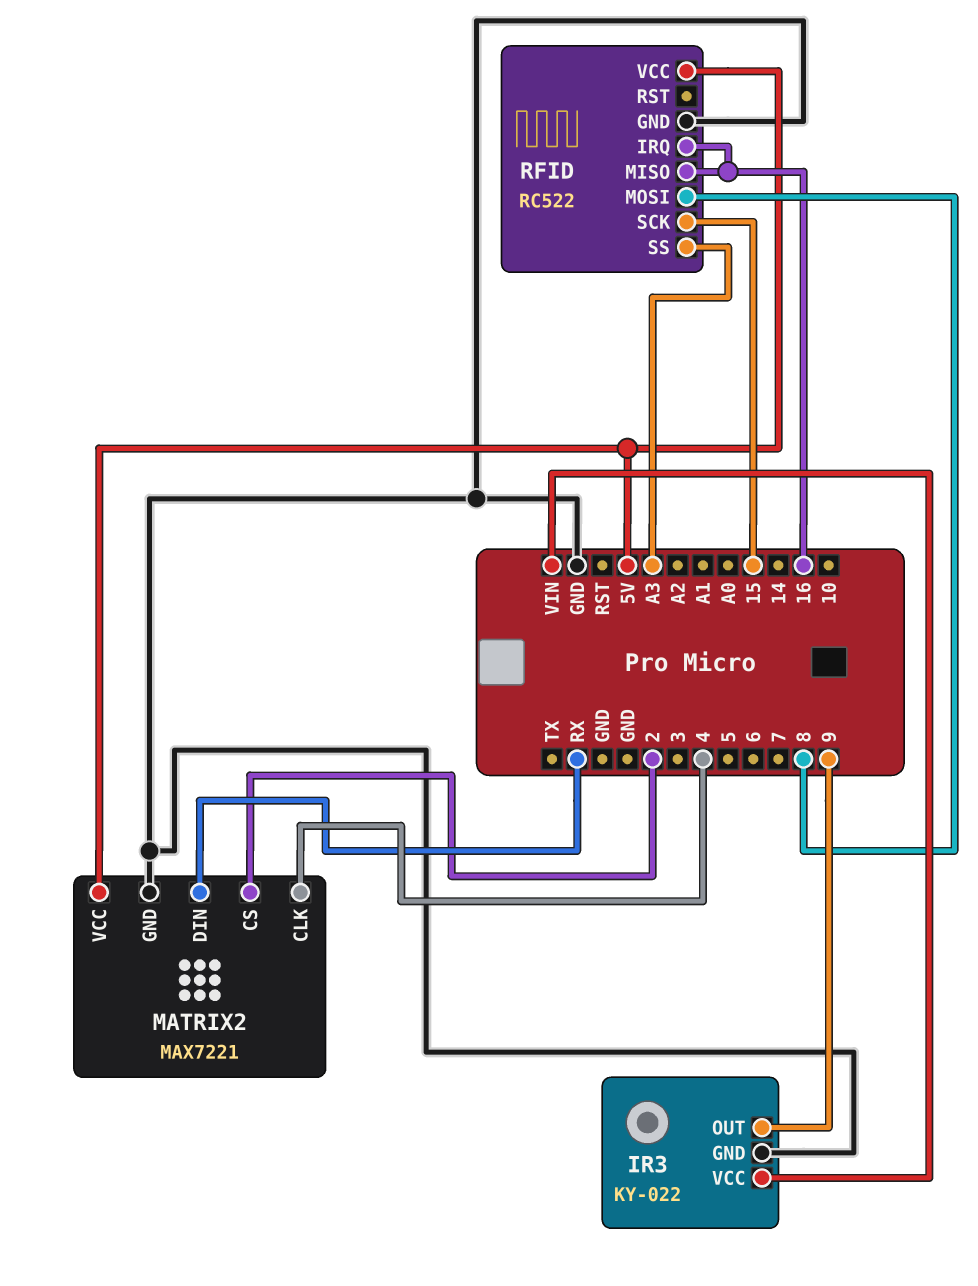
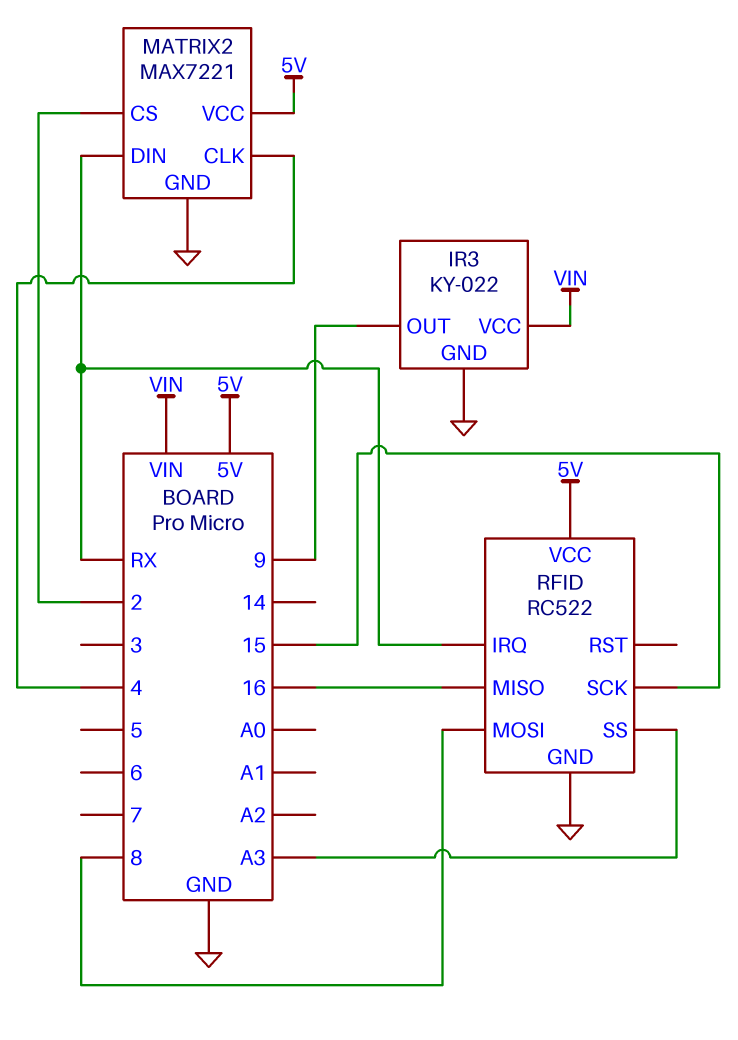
RFID pin IRQ: 16 -> RX

